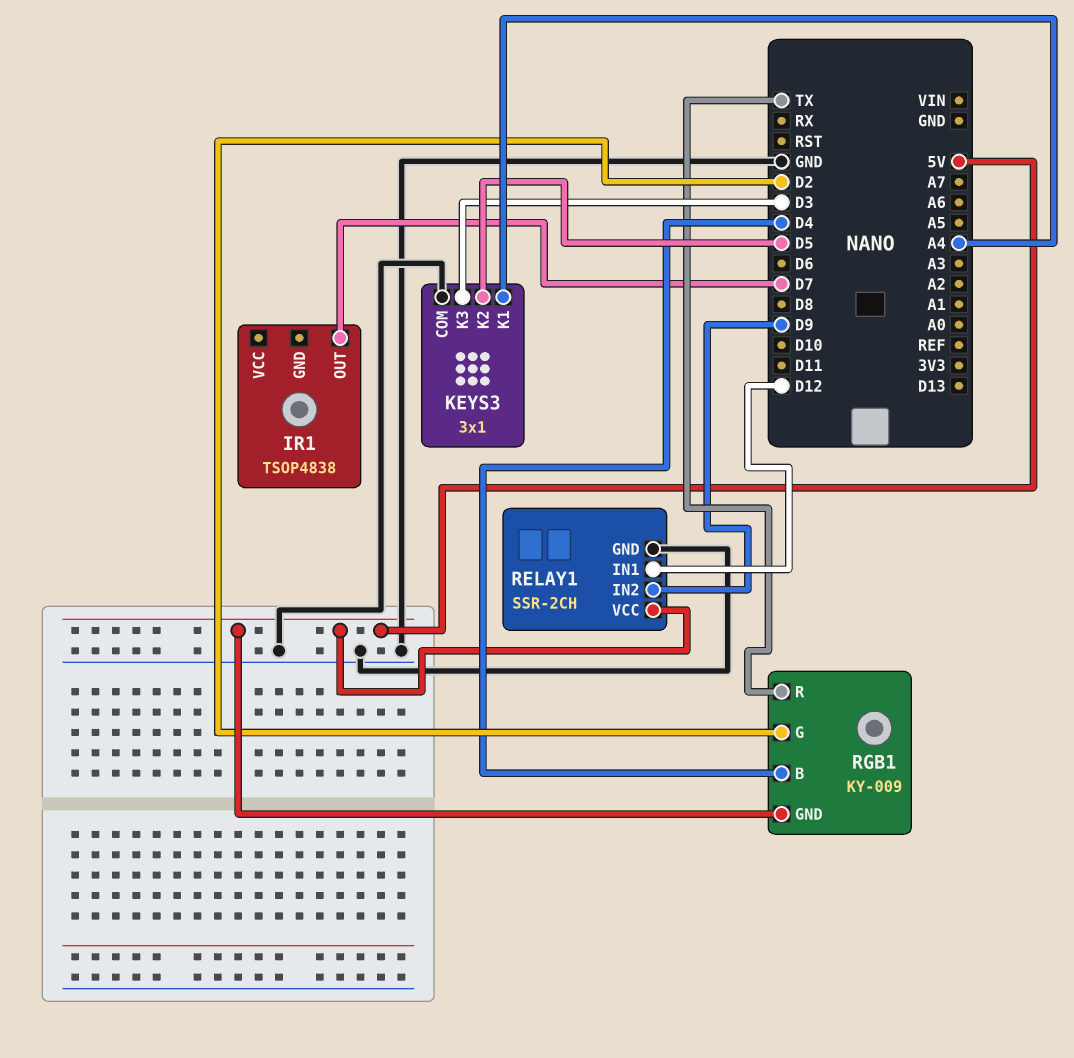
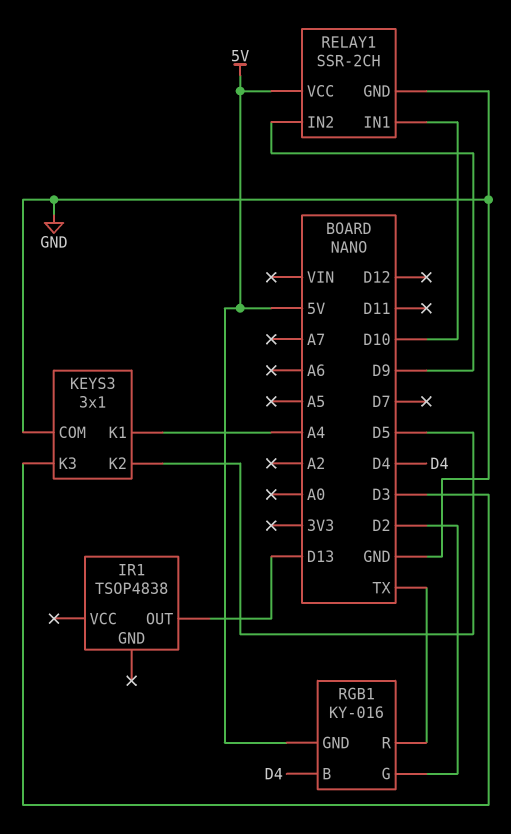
IR1 pin OUT: D7 -> D13
RELAY1 pin IN1: D12 -> D10
RGB1: KY-009 -> KY-016

